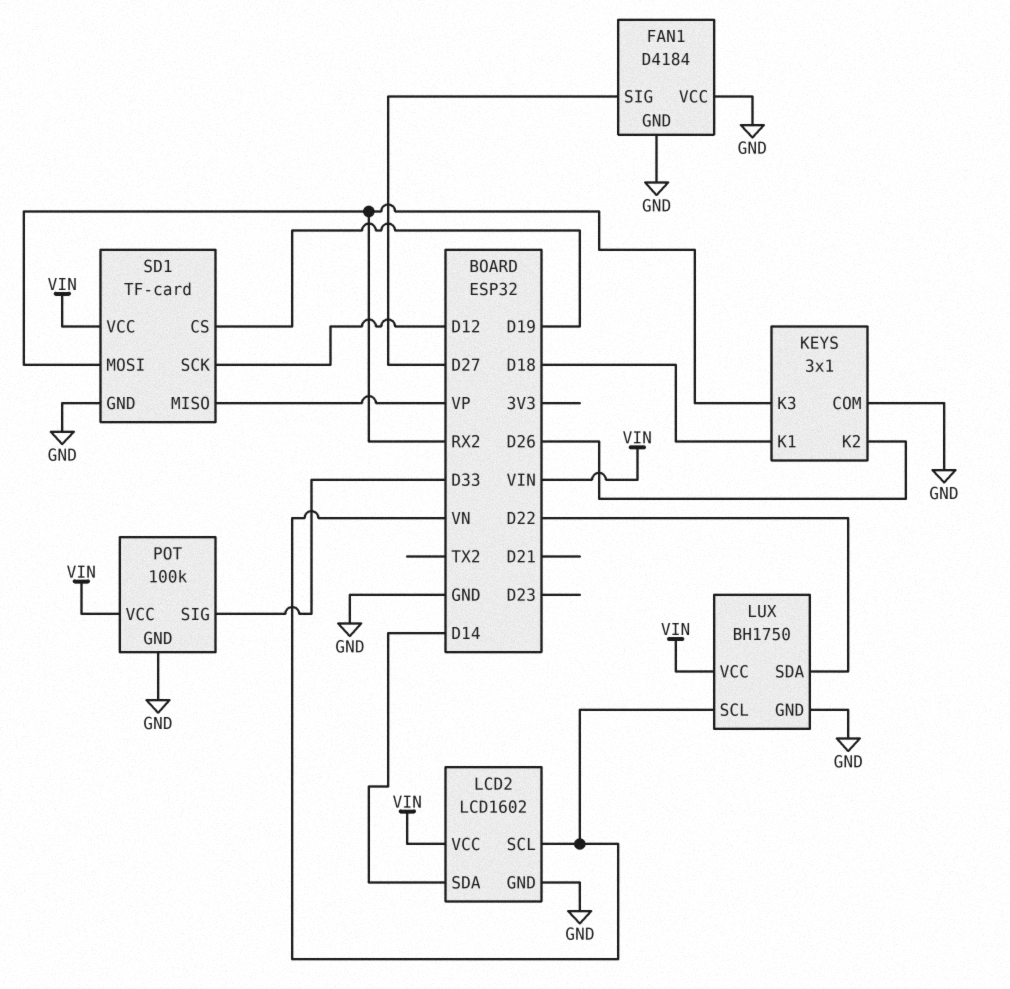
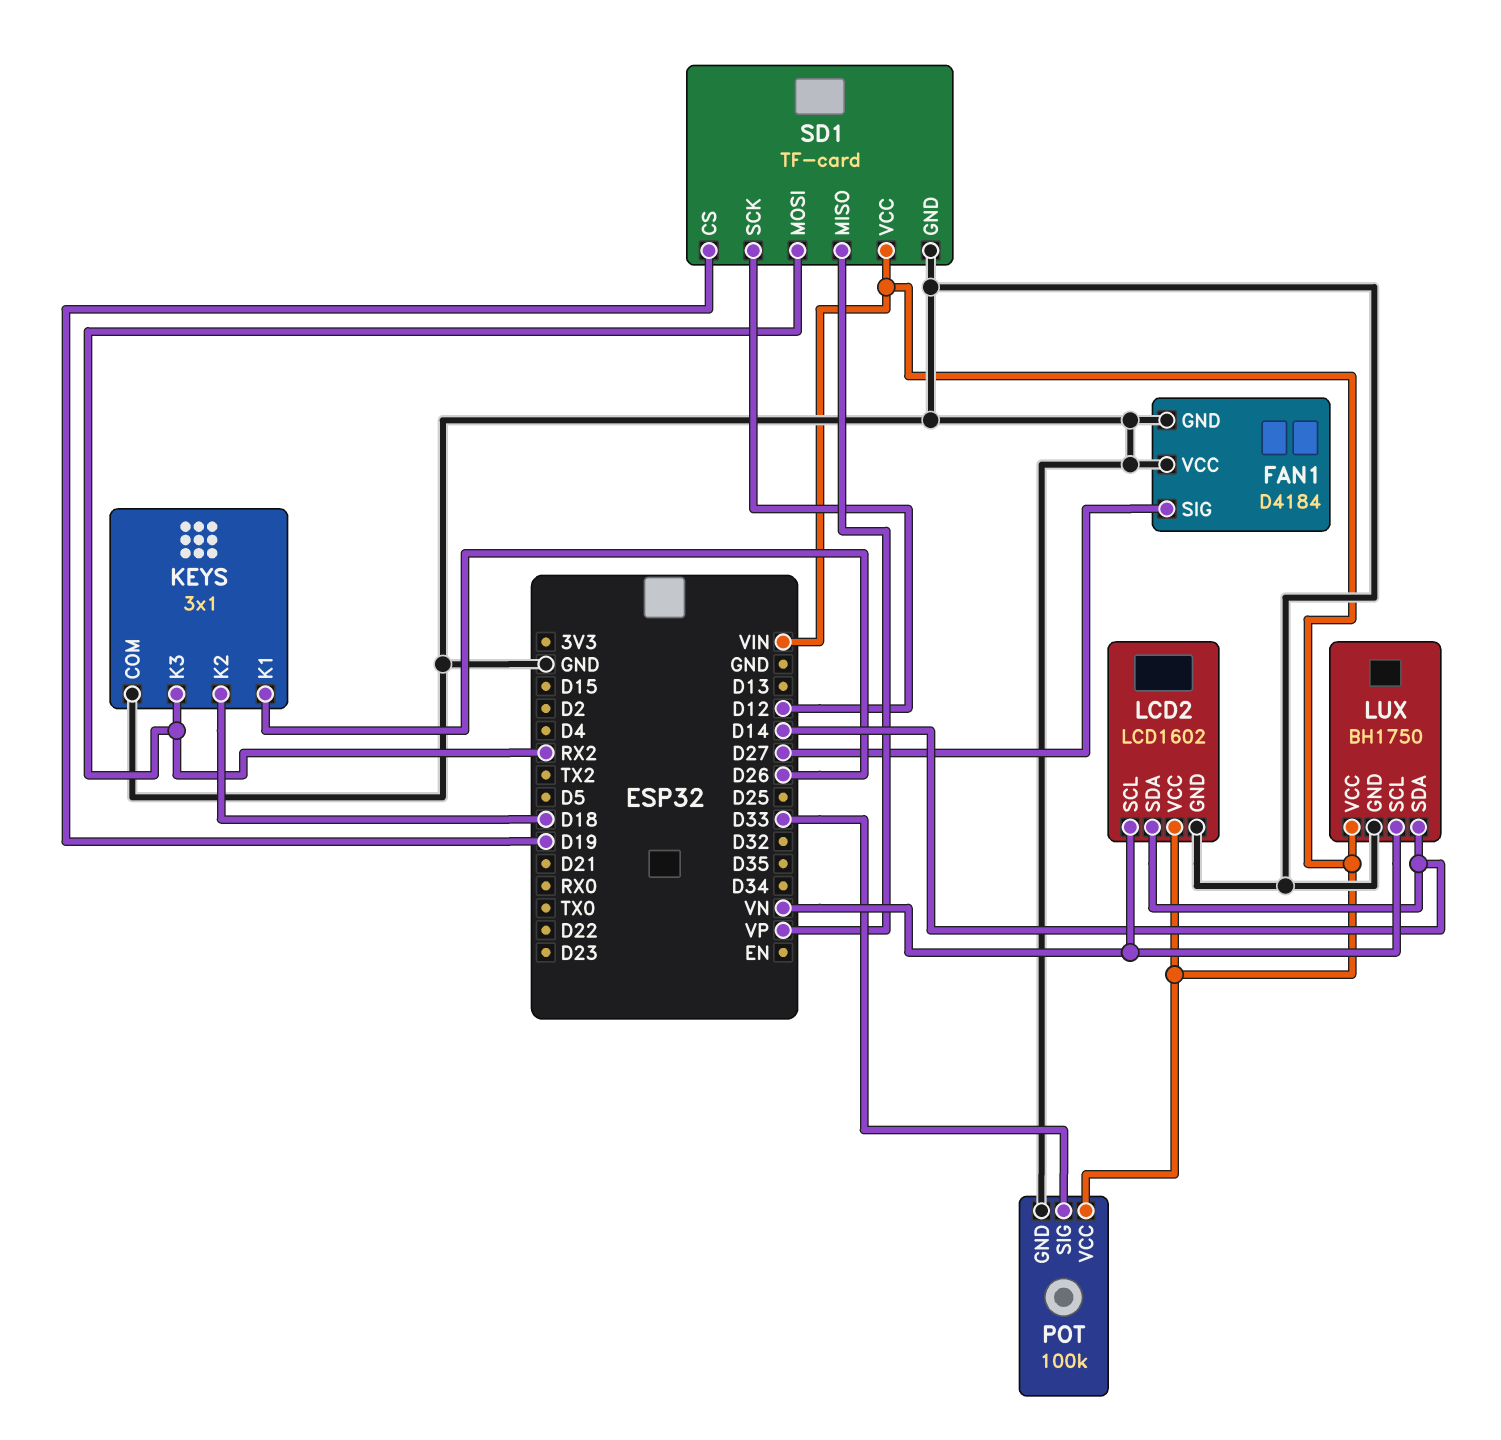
KEYS pin K1: D18 -> D26
KEYS pin K2: D26 -> D18
LUX pin SDA: D22 -> D14

